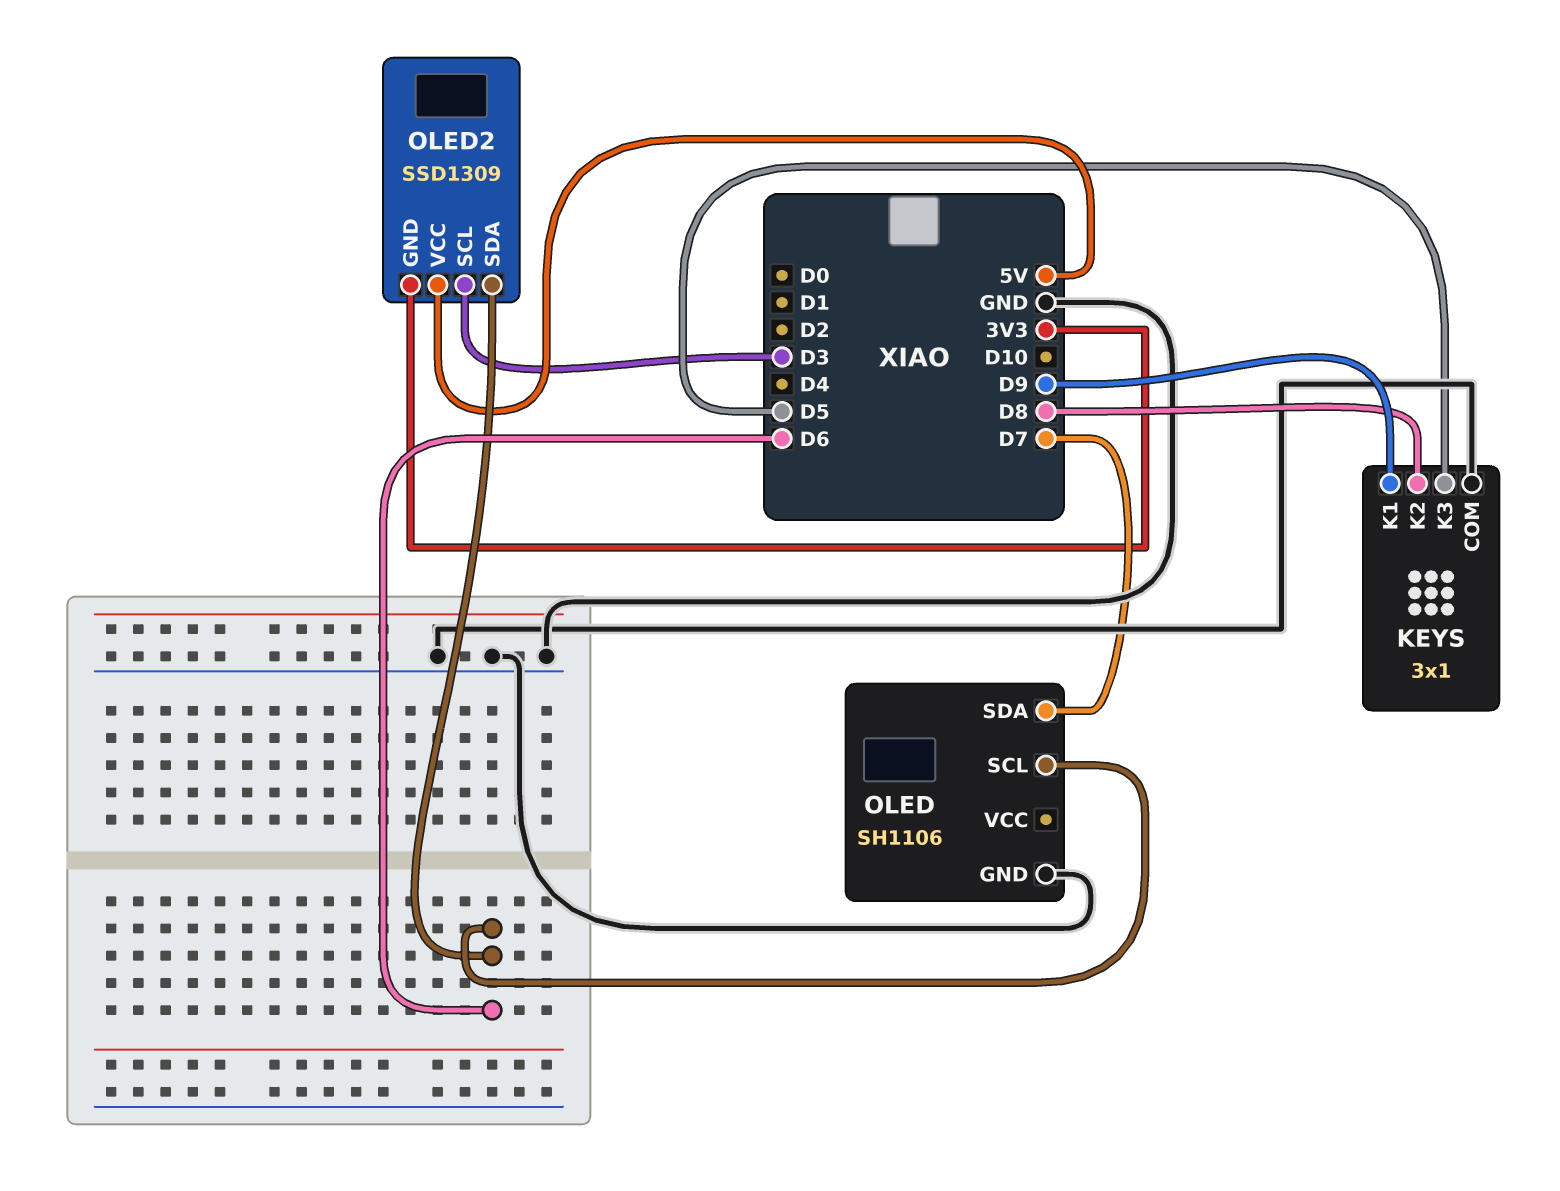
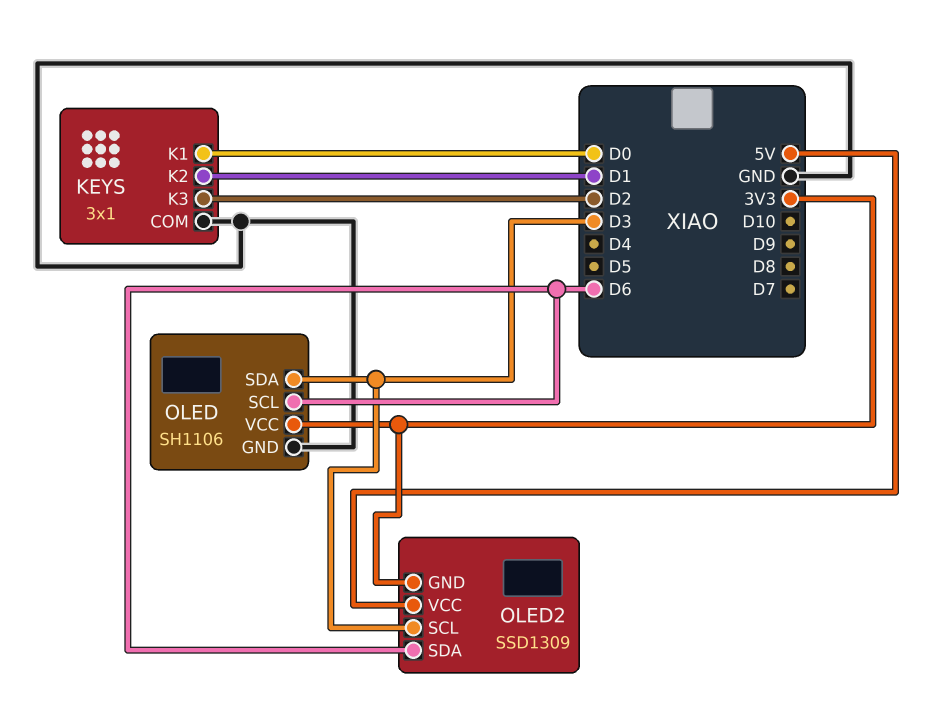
KEYS pin K1: D9 -> D0
KEYS pin K2: D8 -> D1
KEYS pin K3: D5 -> D2
OLED pin SDA: D7 -> D3
OLED pin VCC: none -> 3V3

